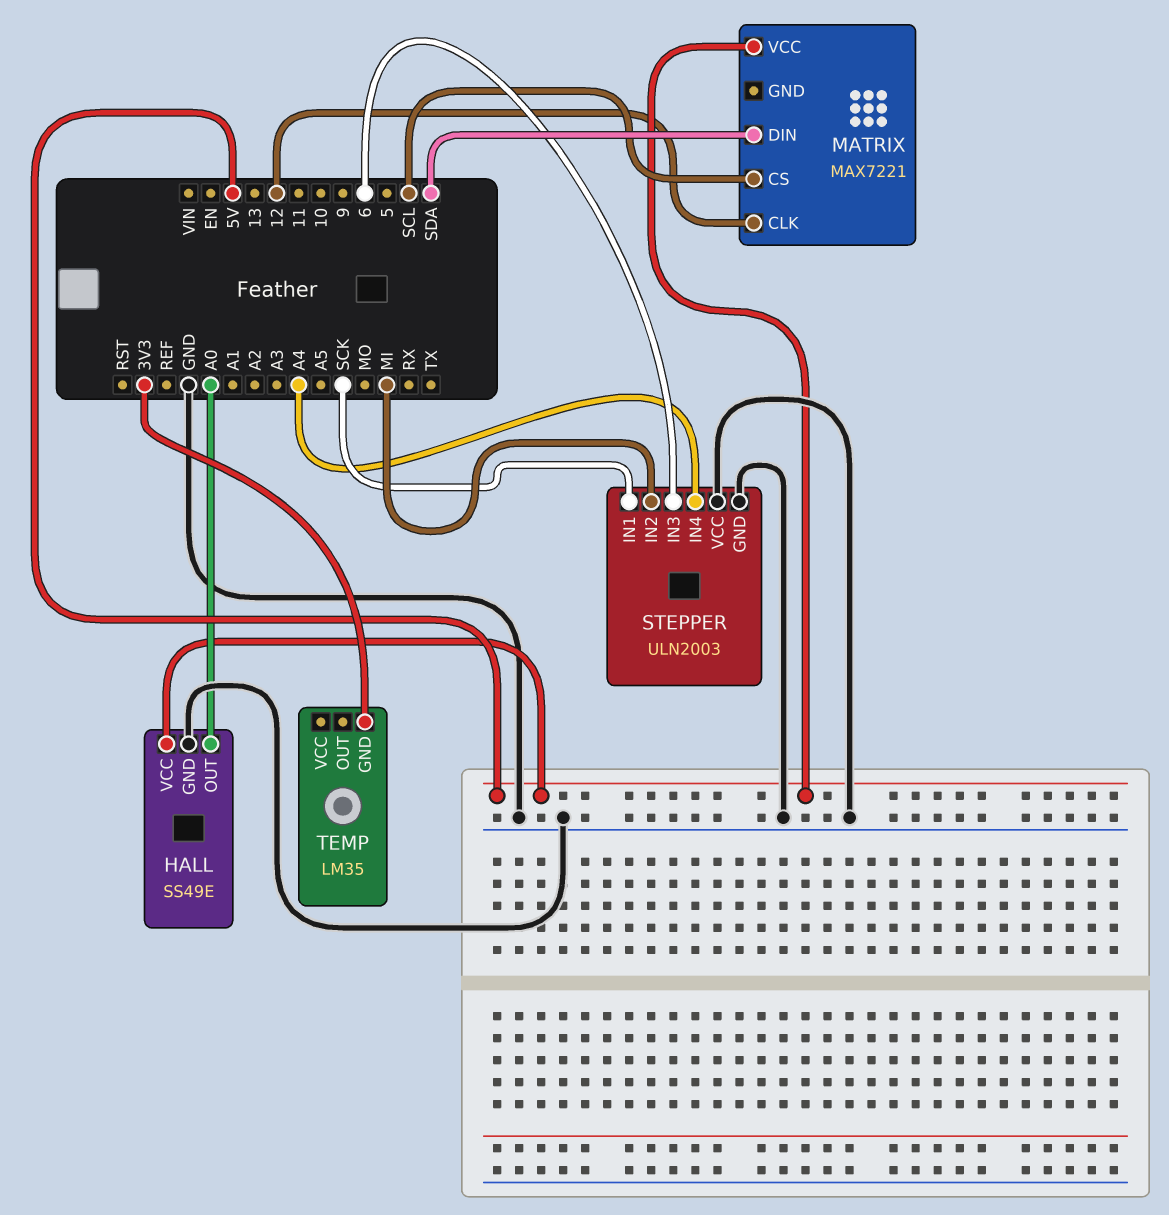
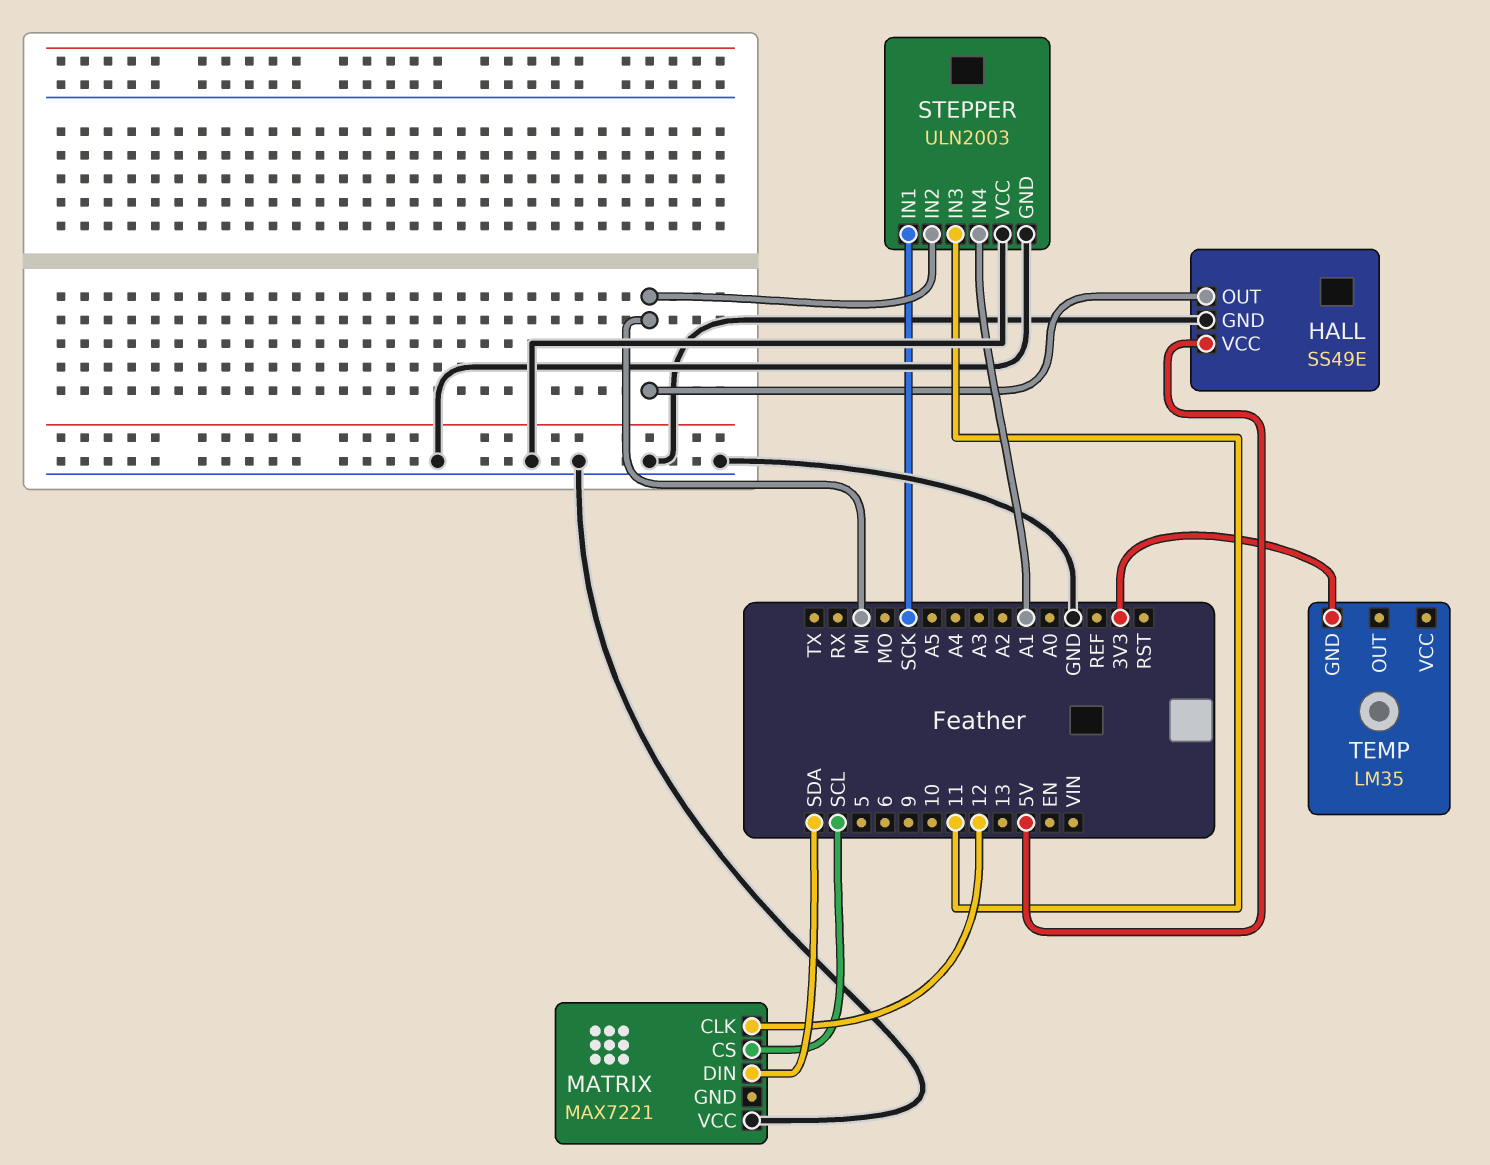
HALL pin OUT: A0 -> MI
MATRIX pin VCC: 5V -> GND
STEPPER pin IN3: 6 -> 11
STEPPER pin IN4: A4 -> A1

